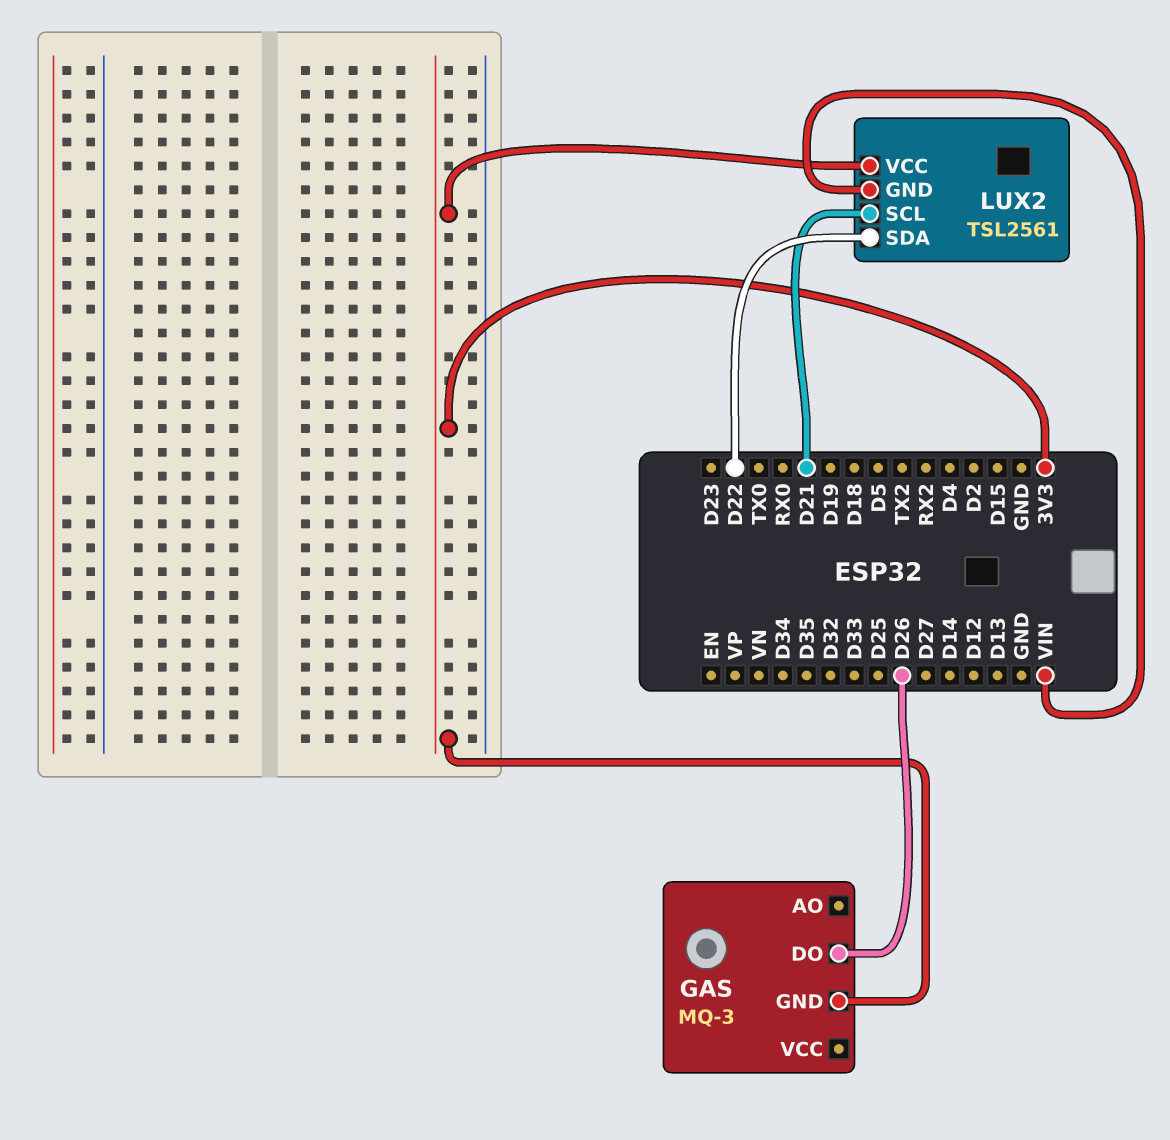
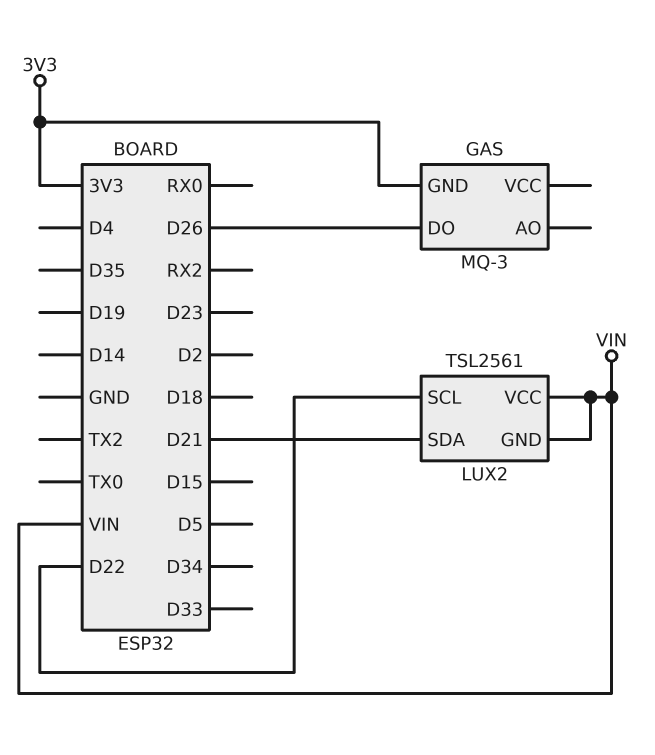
LUX2 pin SCL: D21 -> D22
LUX2 pin SDA: D22 -> D21
LUX2 pin VCC: 3V3 -> VIN

